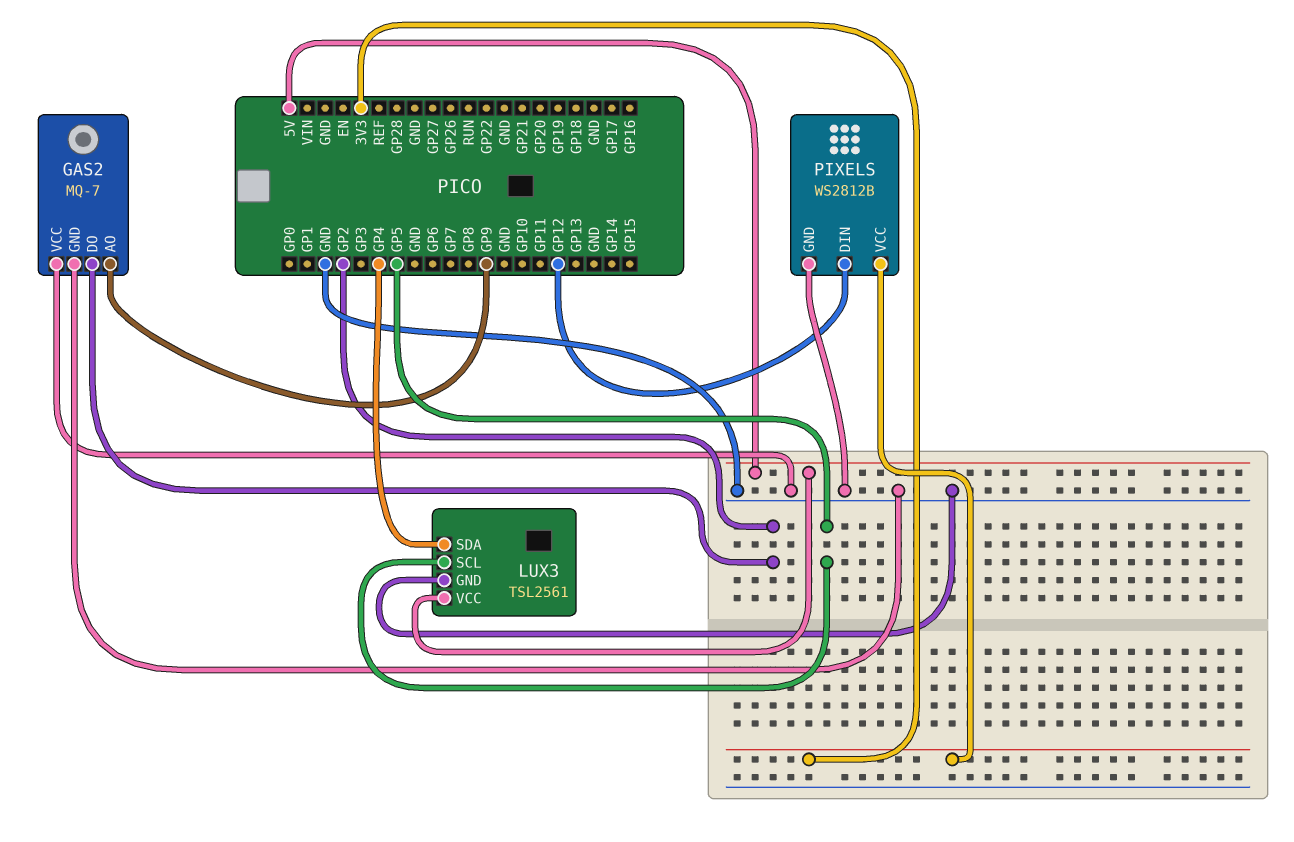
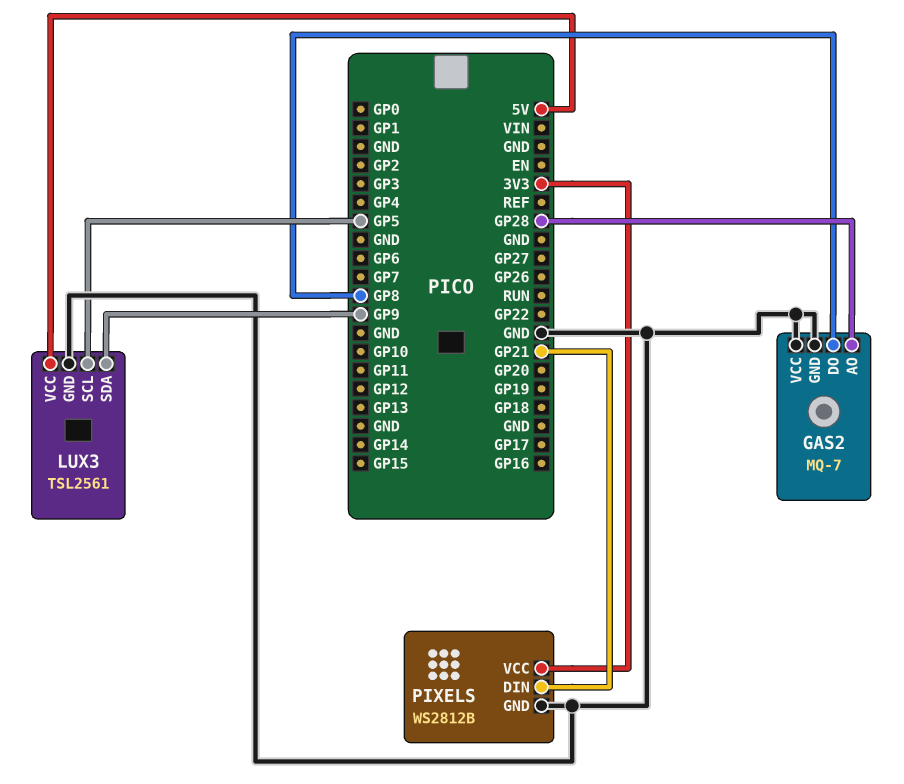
GAS2 pin AO: GP9 -> GP28
GAS2 pin DO: GP2 -> GP8
LUX3 pin SDA: GP4 -> GP9
PIXELS pin DIN: GP12 -> GP21

